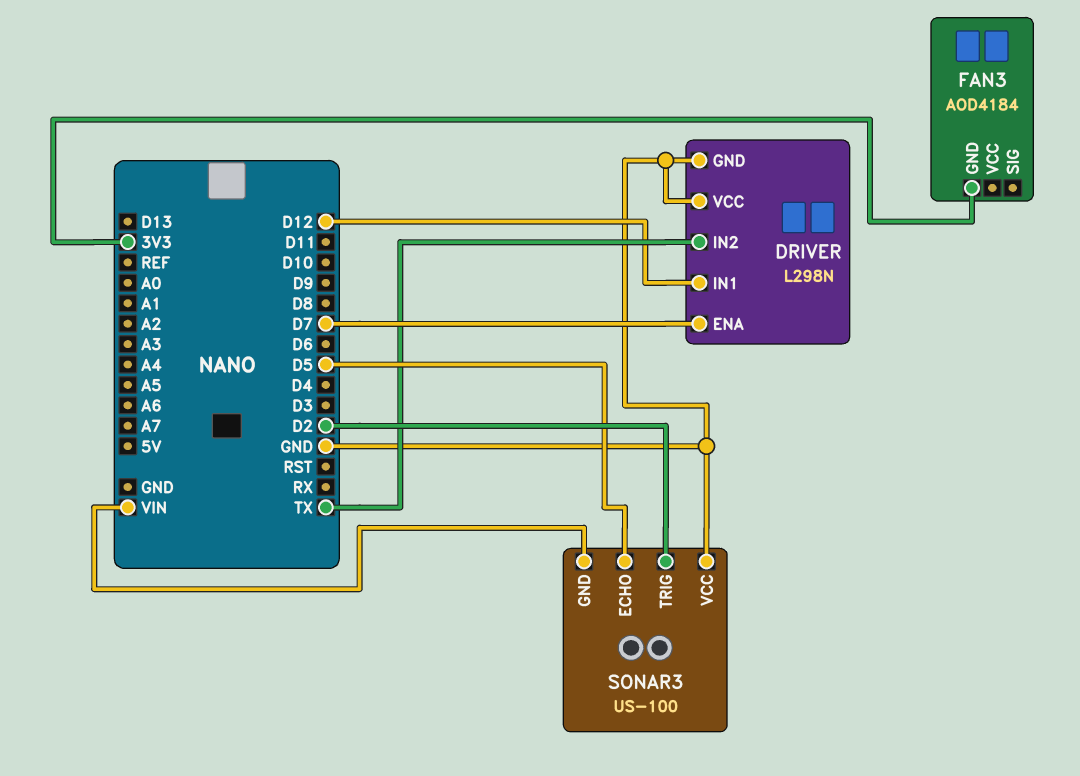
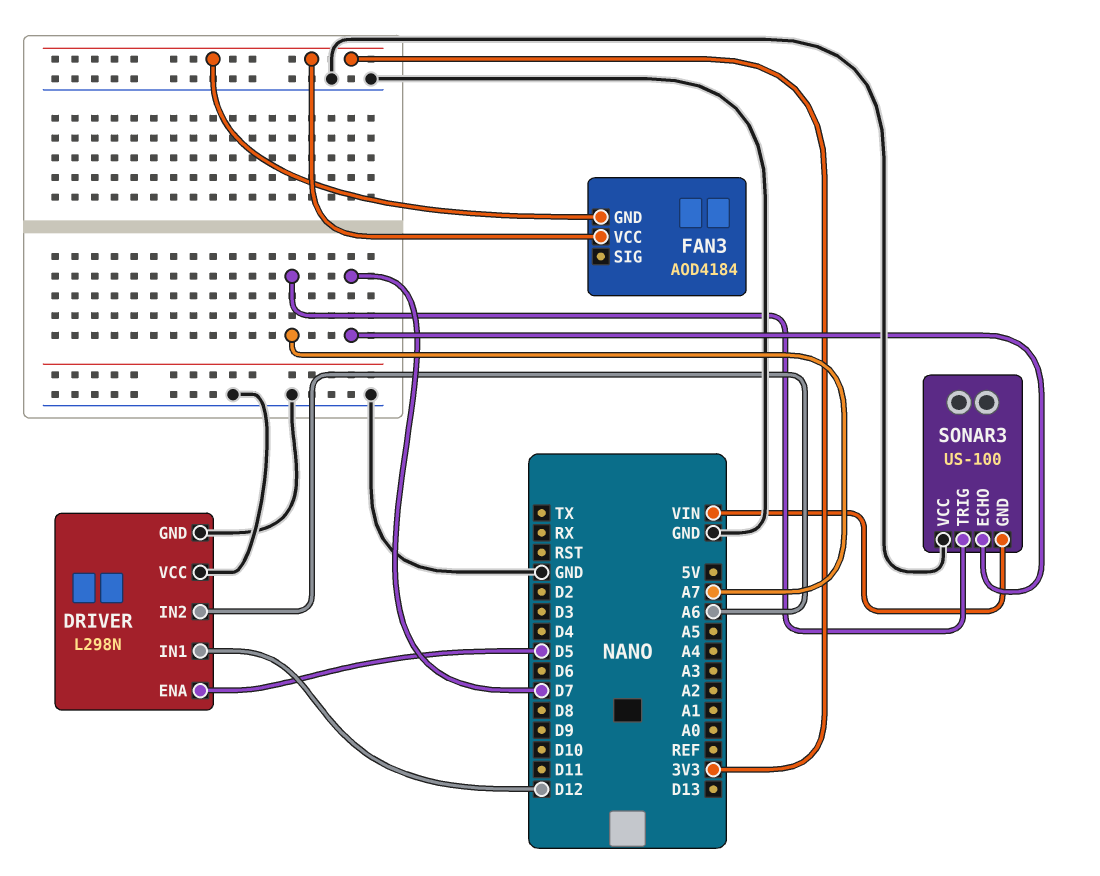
DRIVER pin ENA: D7 -> D5
DRIVER pin IN2: TX -> A6
FAN3 pin VCC: none -> 3V3
SONAR3 pin ECHO: D5 -> D7
SONAR3 pin TRIG: D2 -> A7

